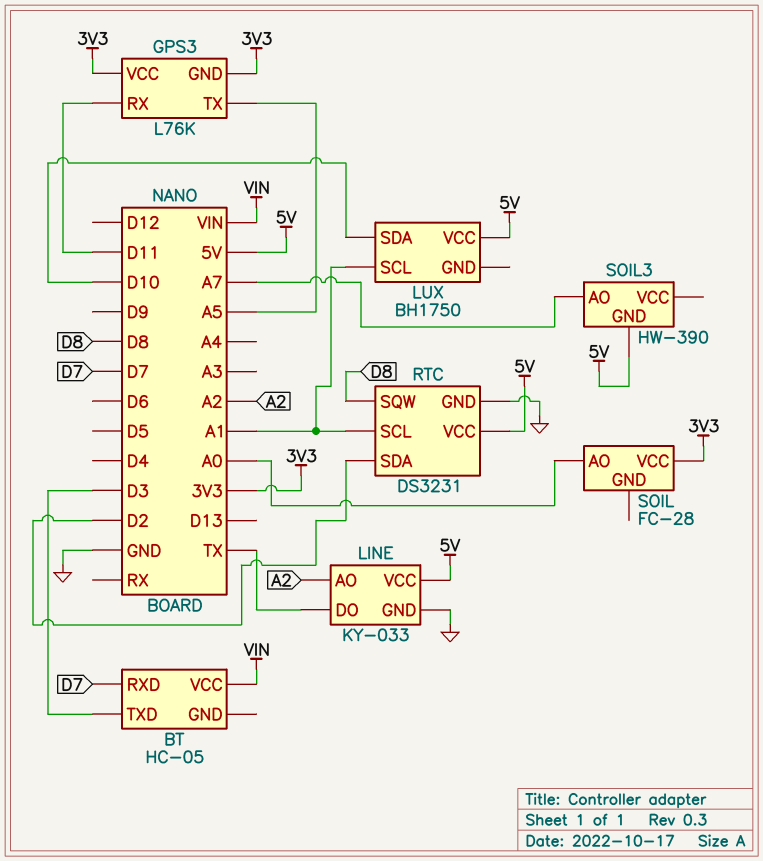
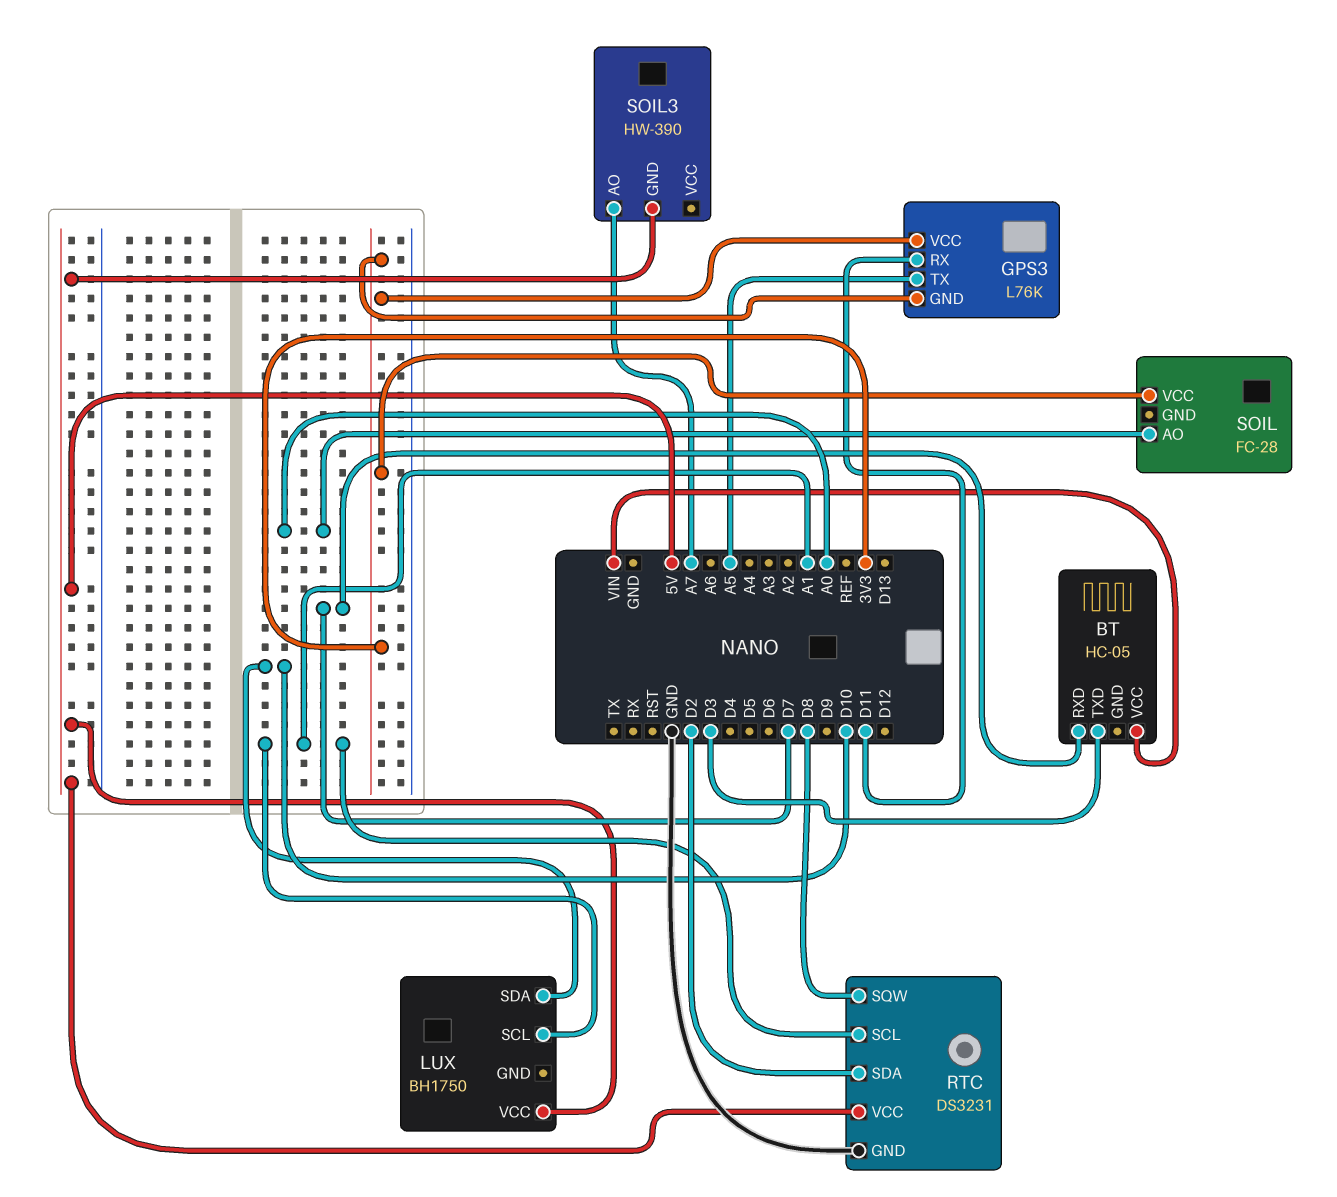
LINE: KY-033 -> none
LINE pin AO: A2 -> none
LINE pin DO: TX -> none
LINE pin GND: GND -> none
LINE pin VCC: 5V -> none

